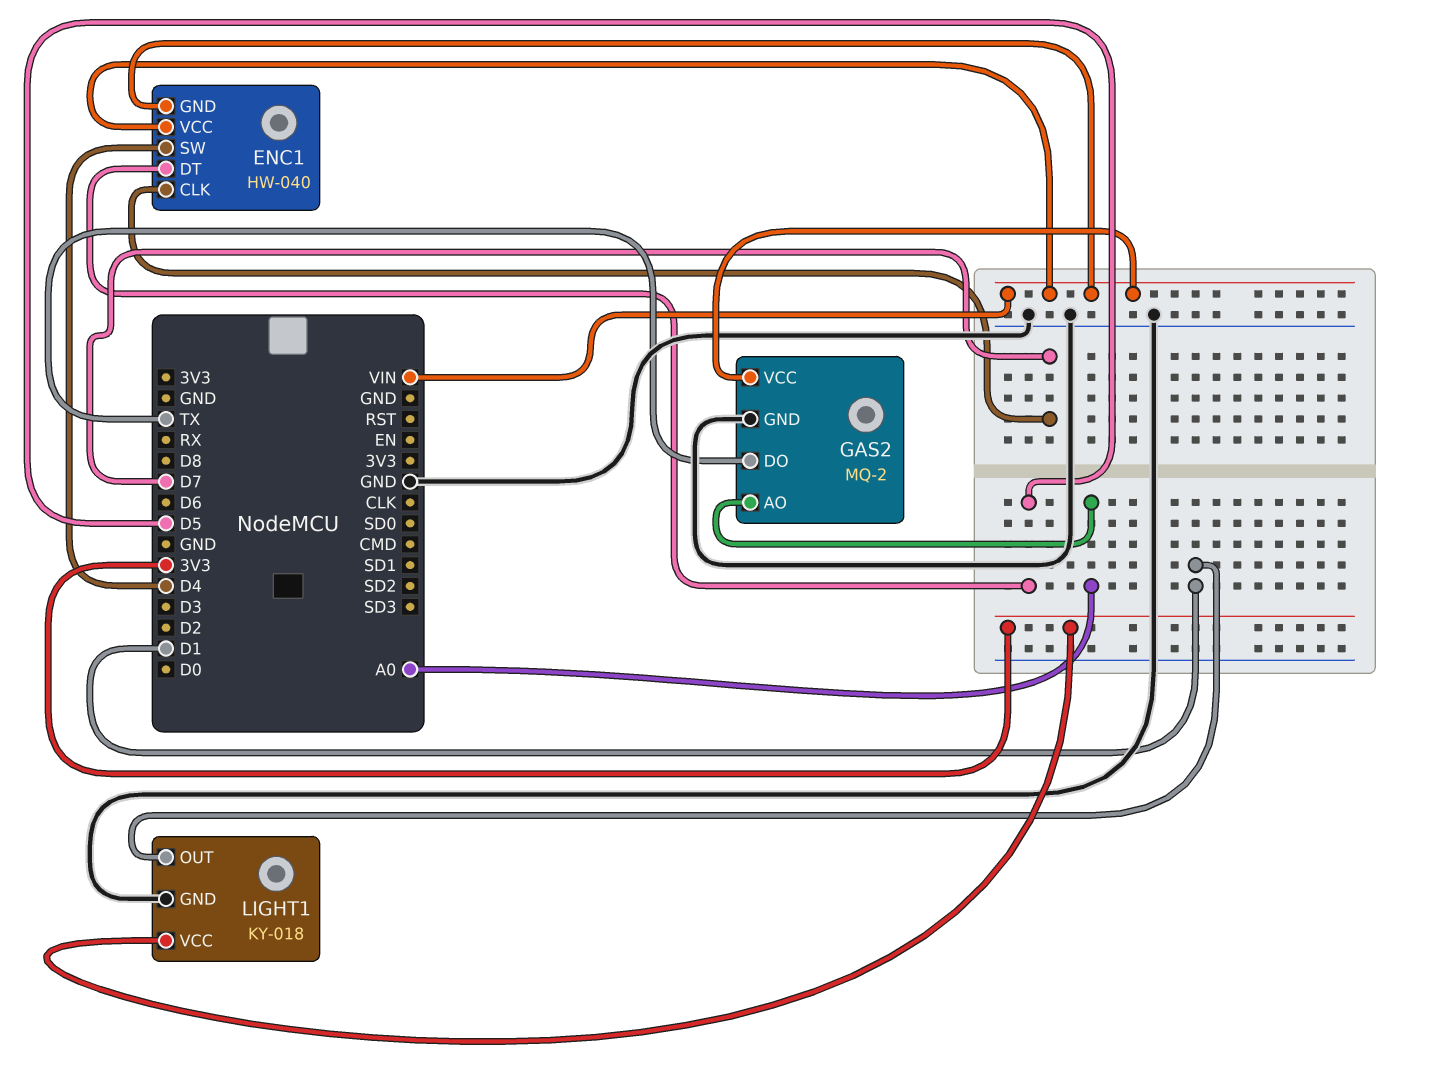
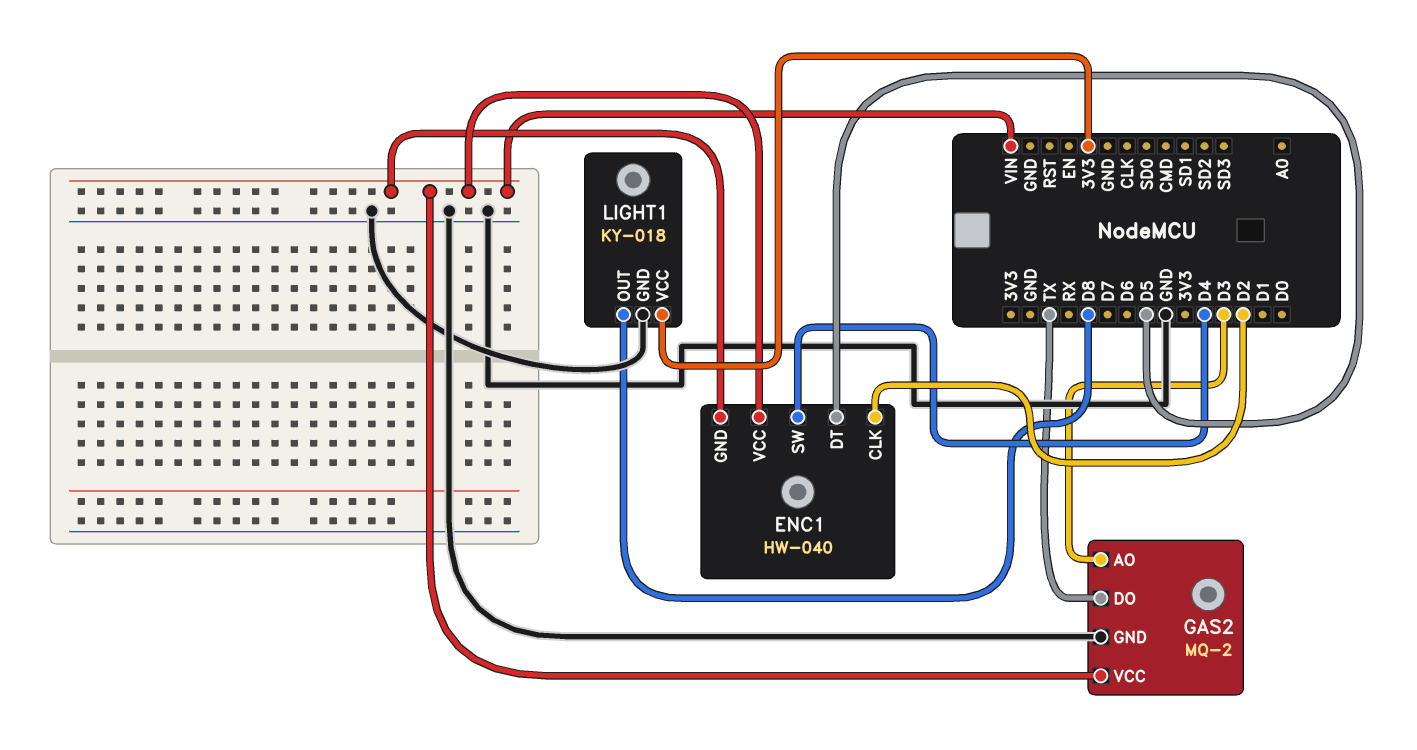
ENC1 pin CLK: D7 -> D2
GAS2 pin AO: A0 -> D3
LIGHT1 pin OUT: D1 -> D8

